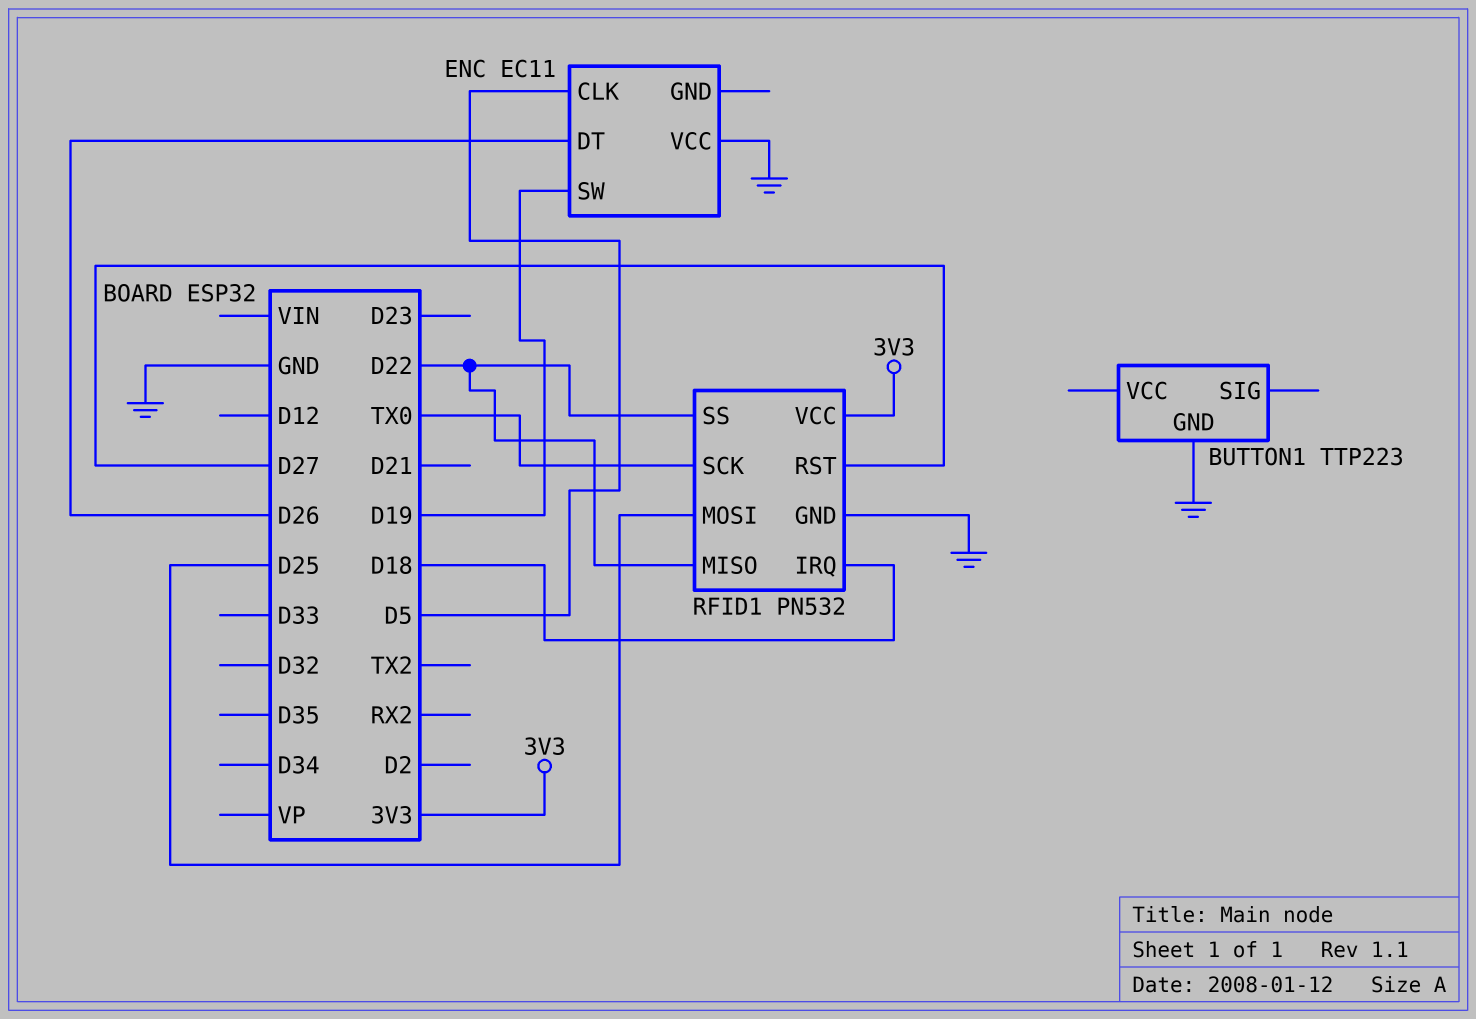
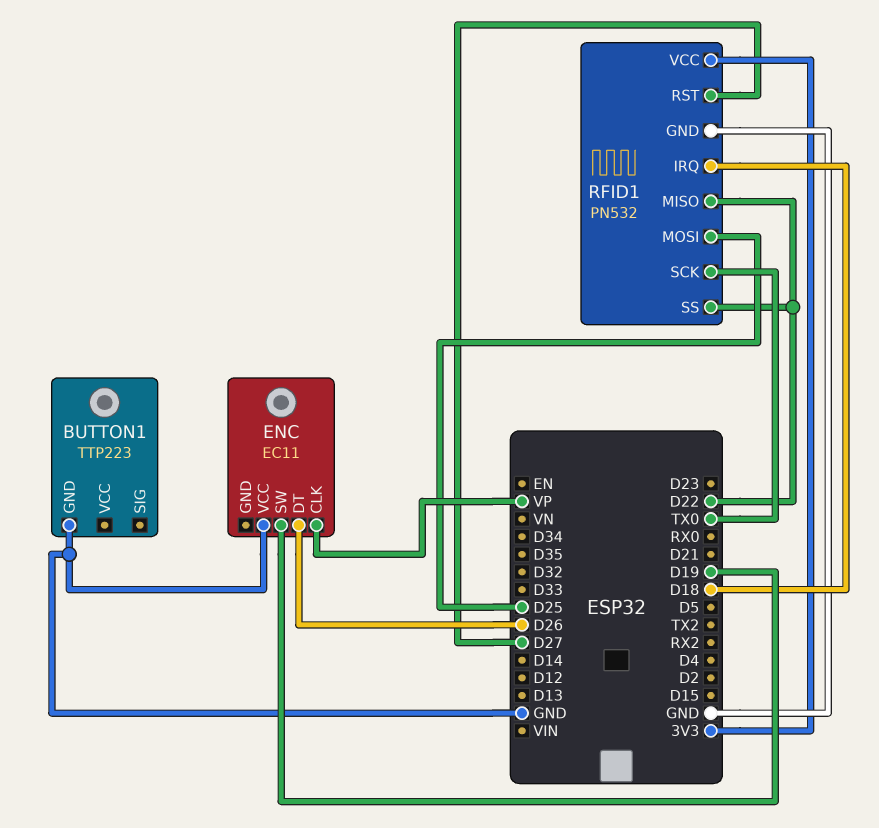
ENC pin CLK: D5 -> VP

